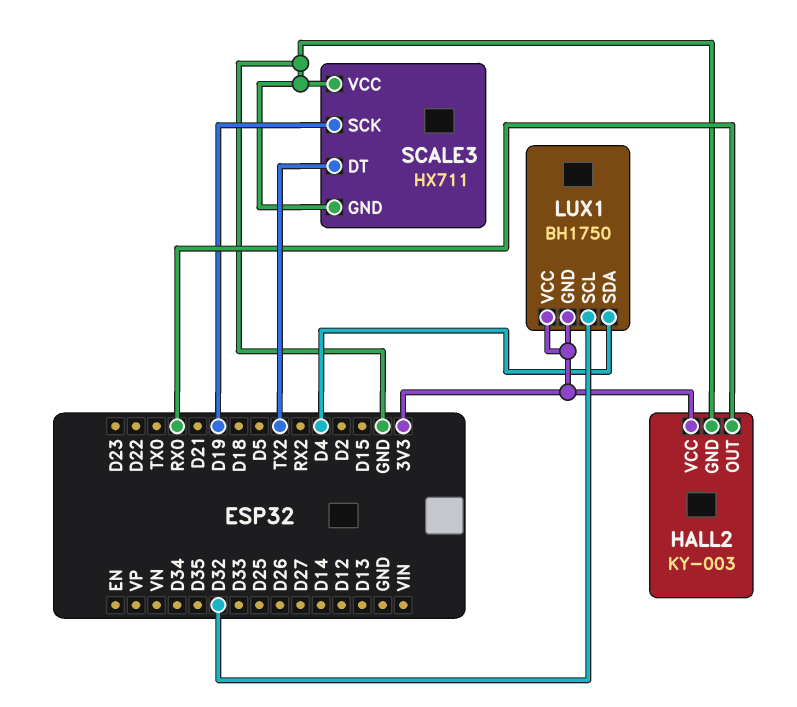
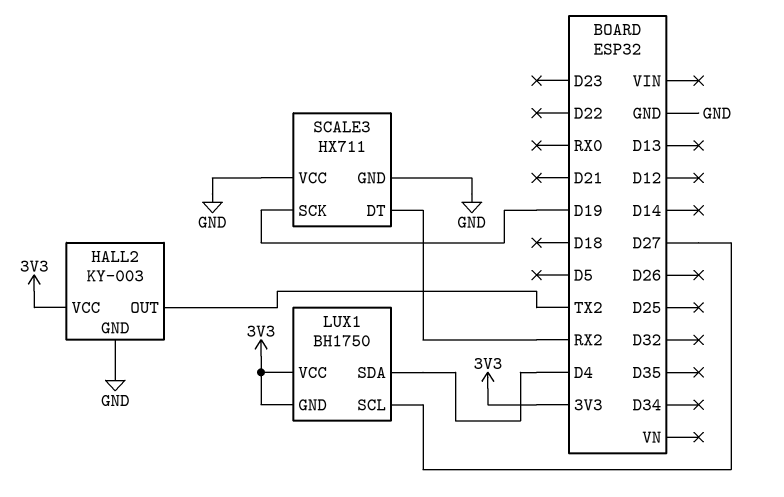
HALL2 pin OUT: RX0 -> TX2
LUX1 pin SCL: D32 -> D27
SCALE3 pin DT: TX2 -> RX2

